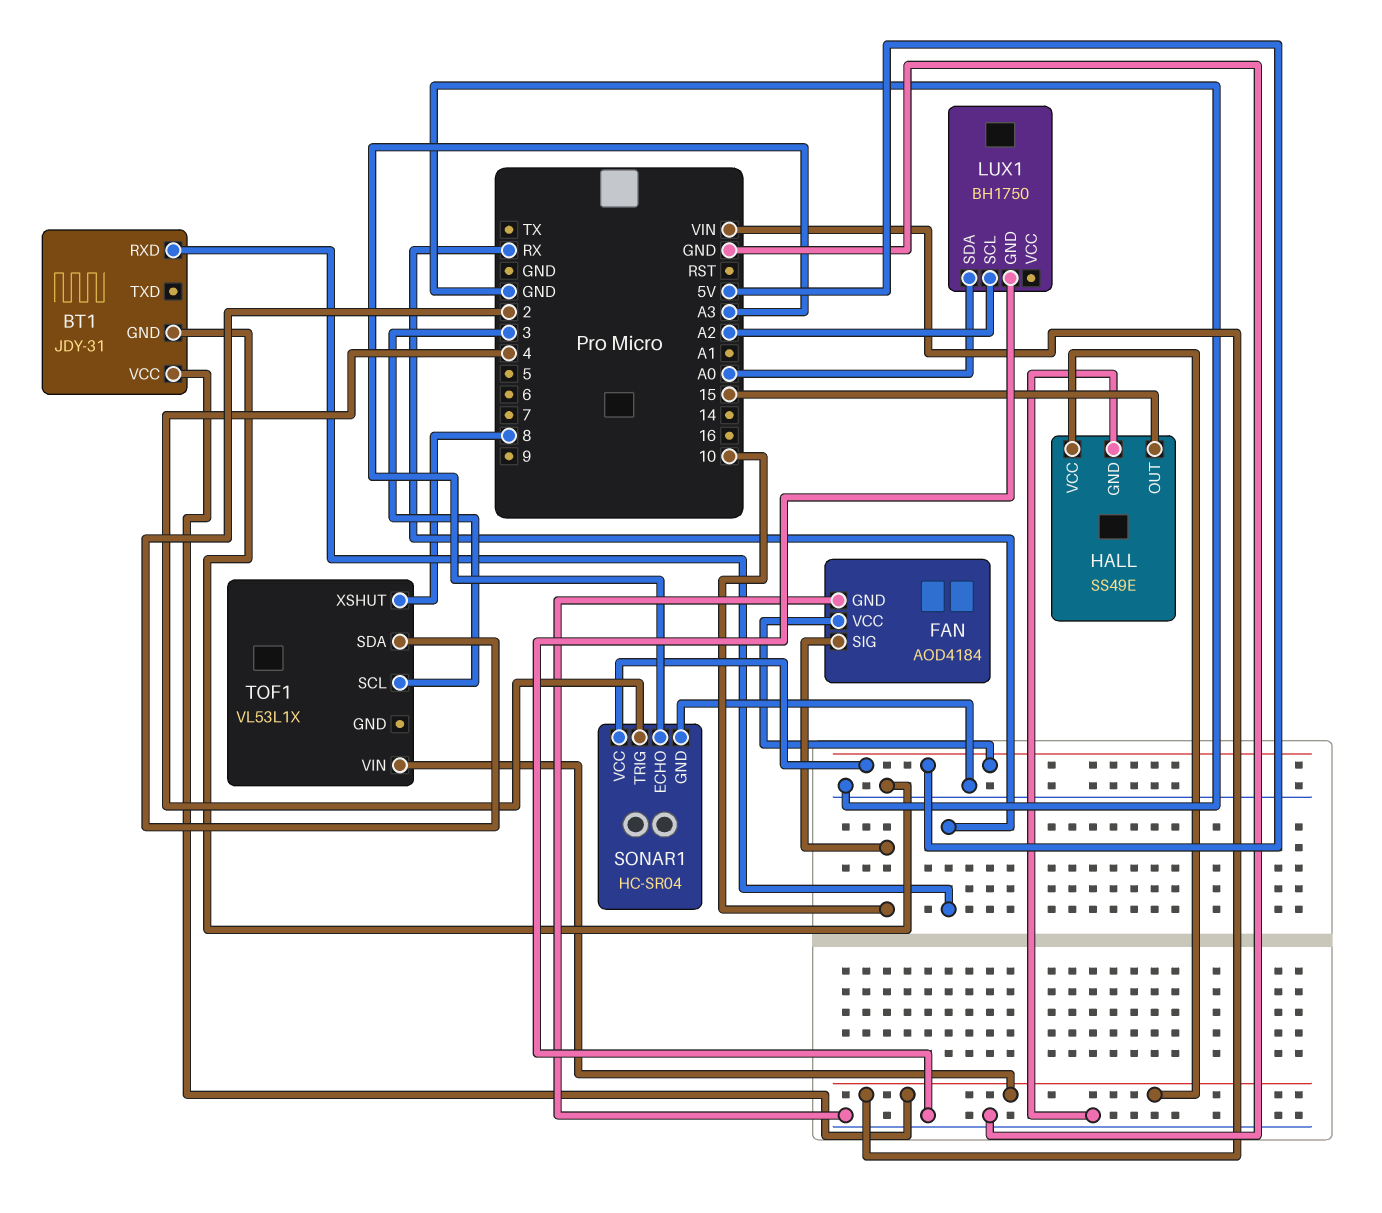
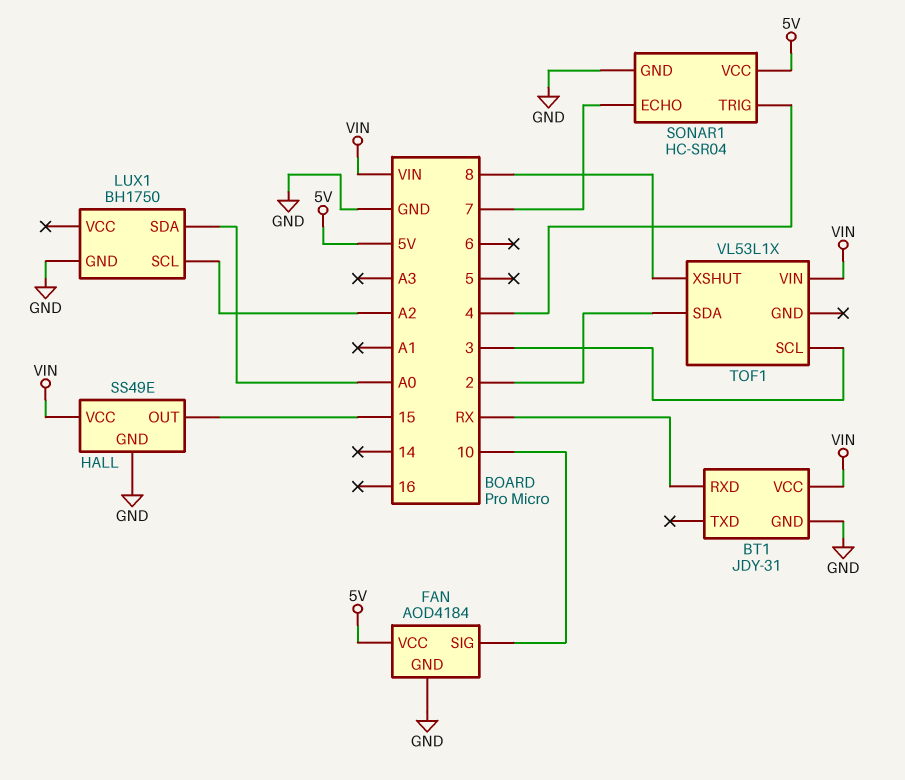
SONAR1 pin ECHO: A3 -> 7

